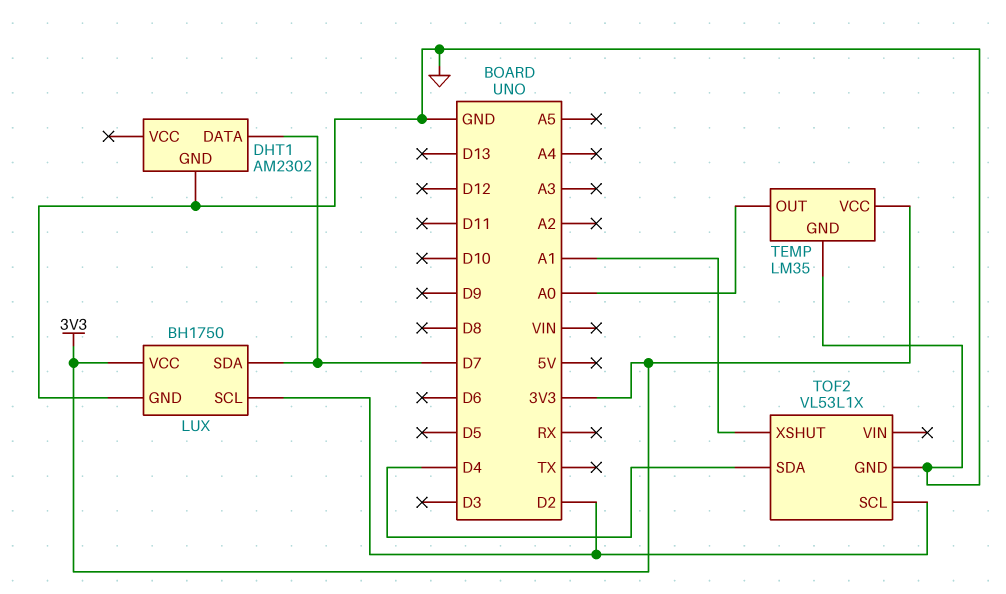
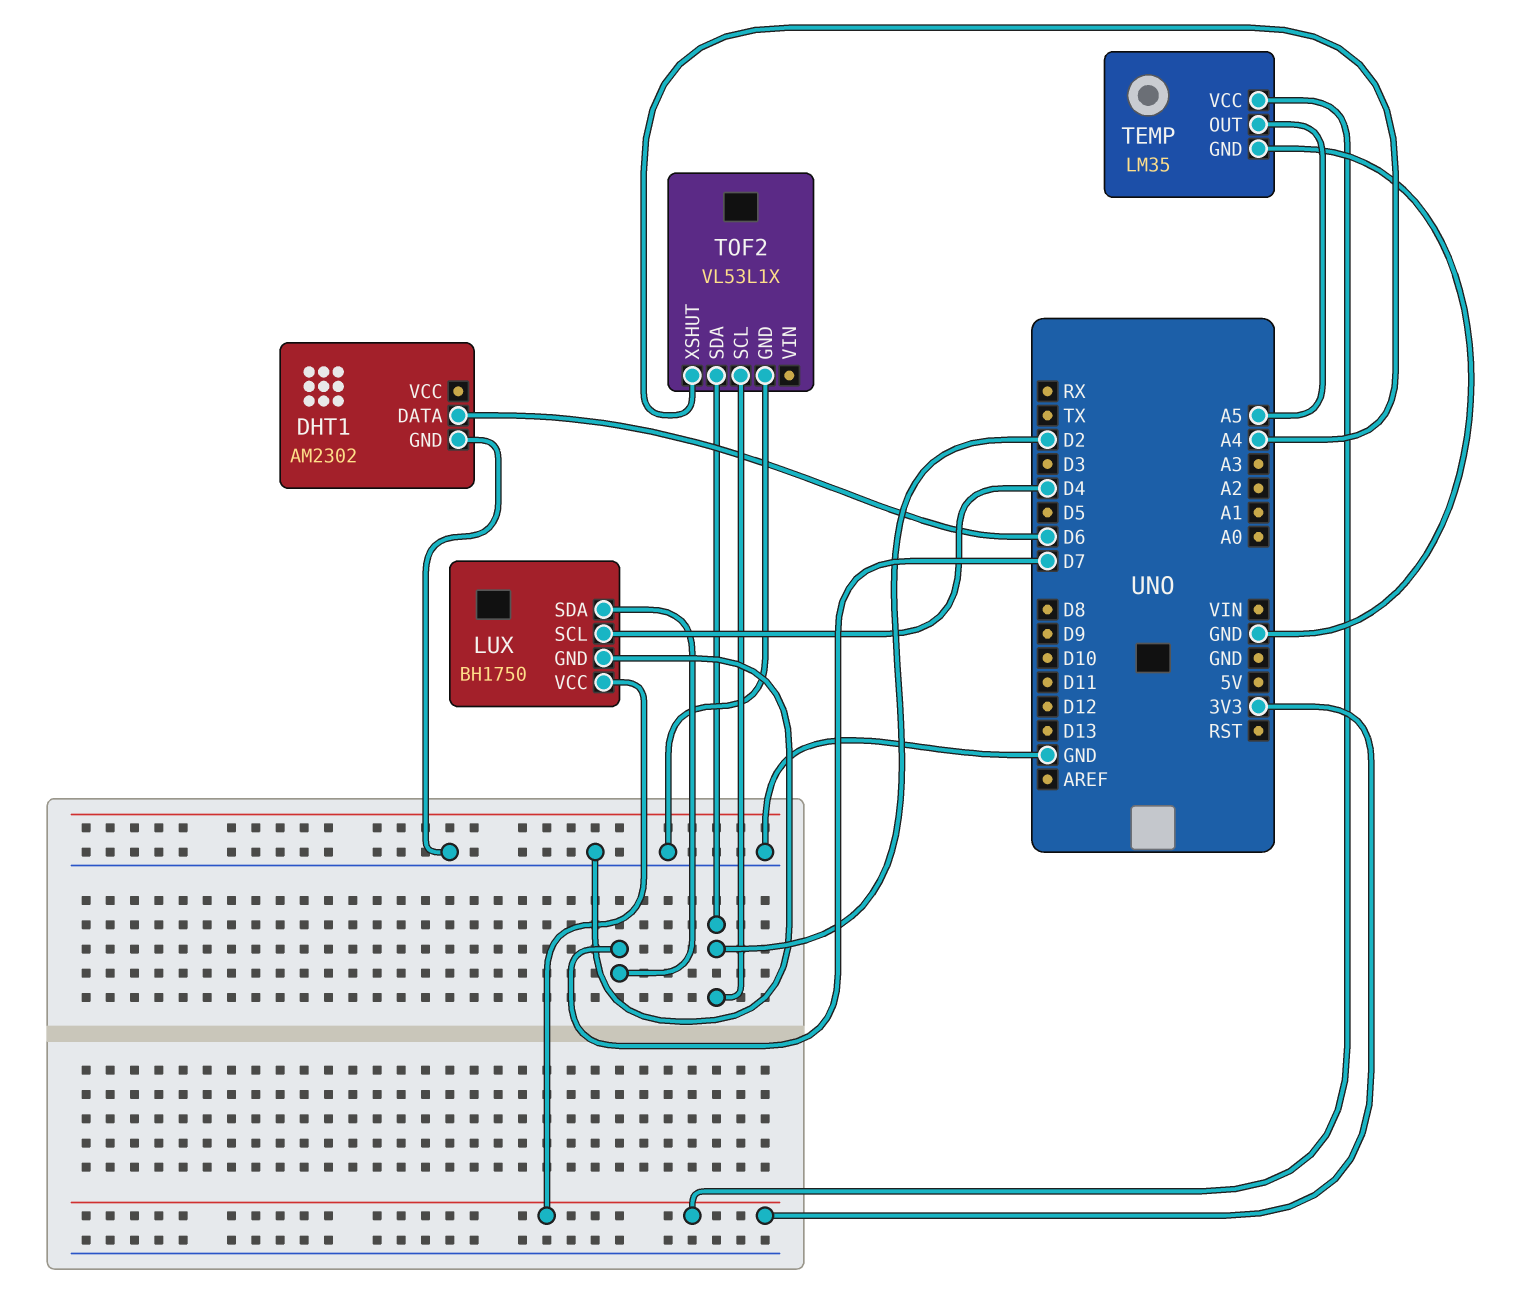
DHT1 pin DATA: D7 -> D6
LUX pin SCL: D2 -> D4
TEMP pin OUT: A0 -> A5
TOF2 pin SDA: D4 -> D2
TOF2 pin XSHUT: A1 -> A4

